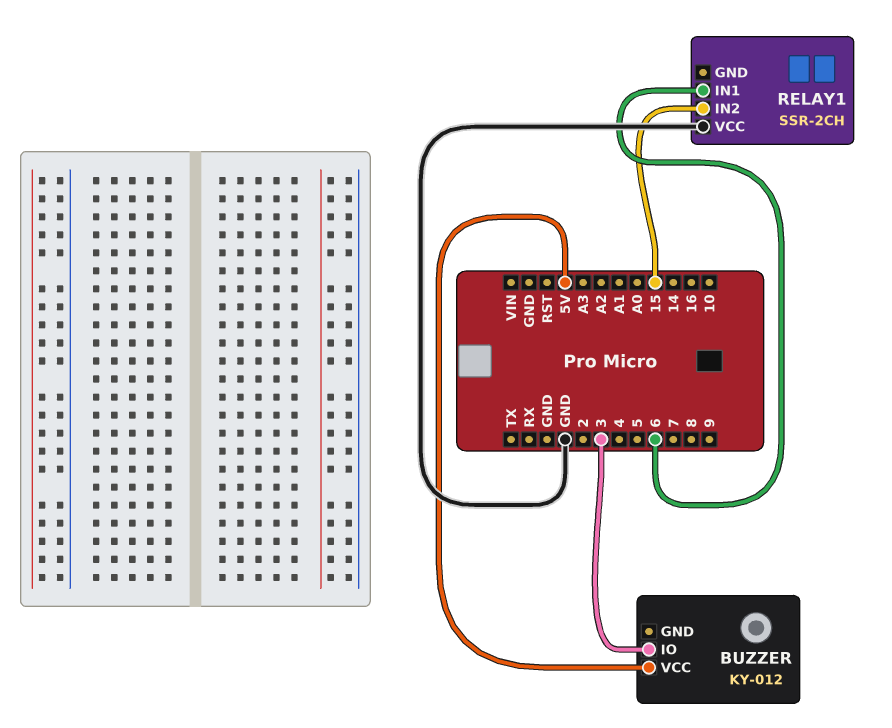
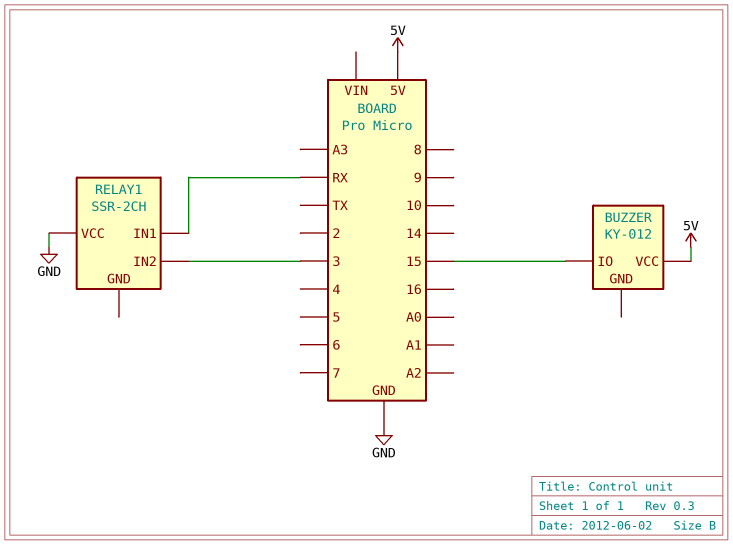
BUZZER pin IO: 3 -> 15
RELAY1 pin IN1: 6 -> RX
RELAY1 pin IN2: 15 -> 3

